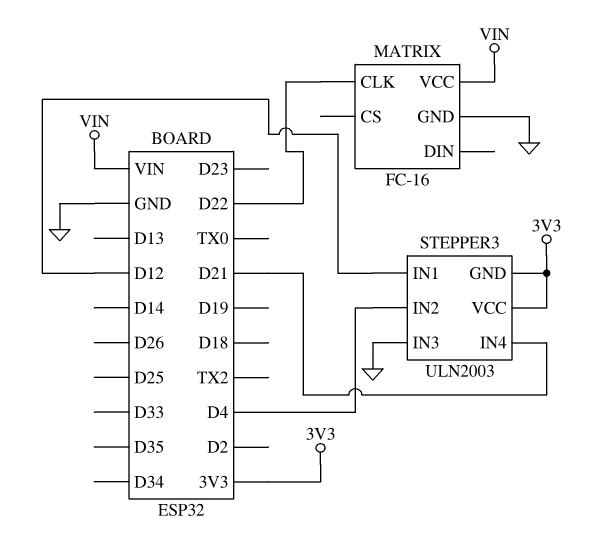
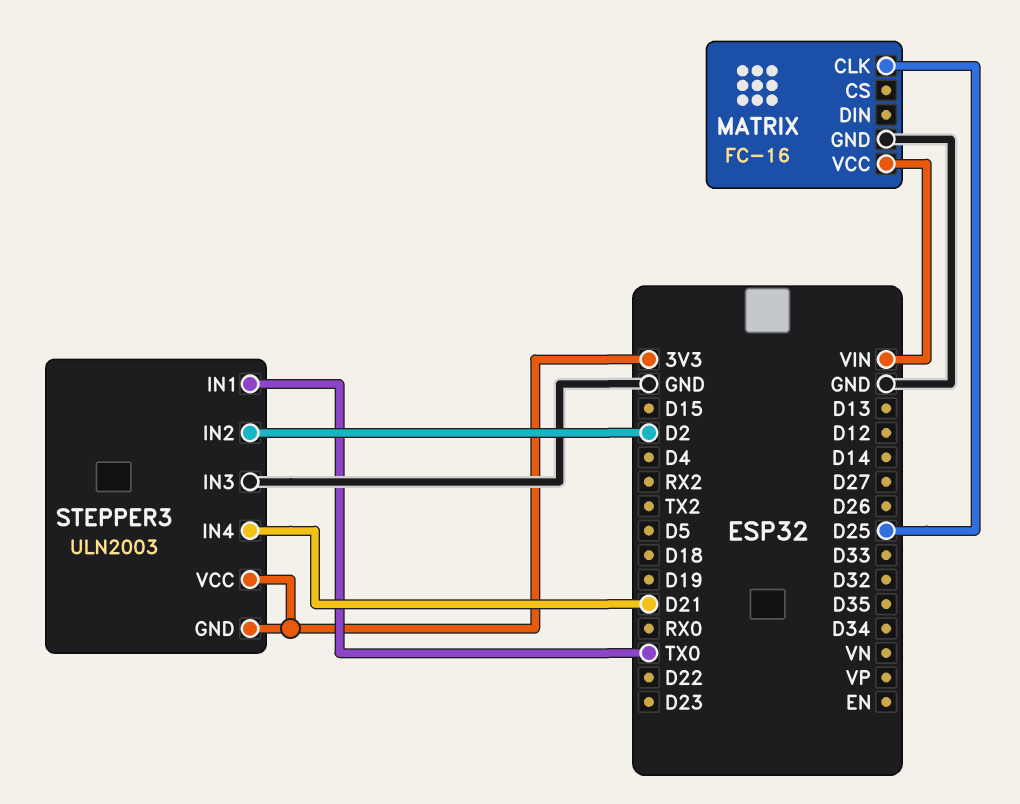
MATRIX pin CLK: D22 -> D25
STEPPER3 pin IN1: D12 -> TX0
STEPPER3 pin IN2: D4 -> D2

